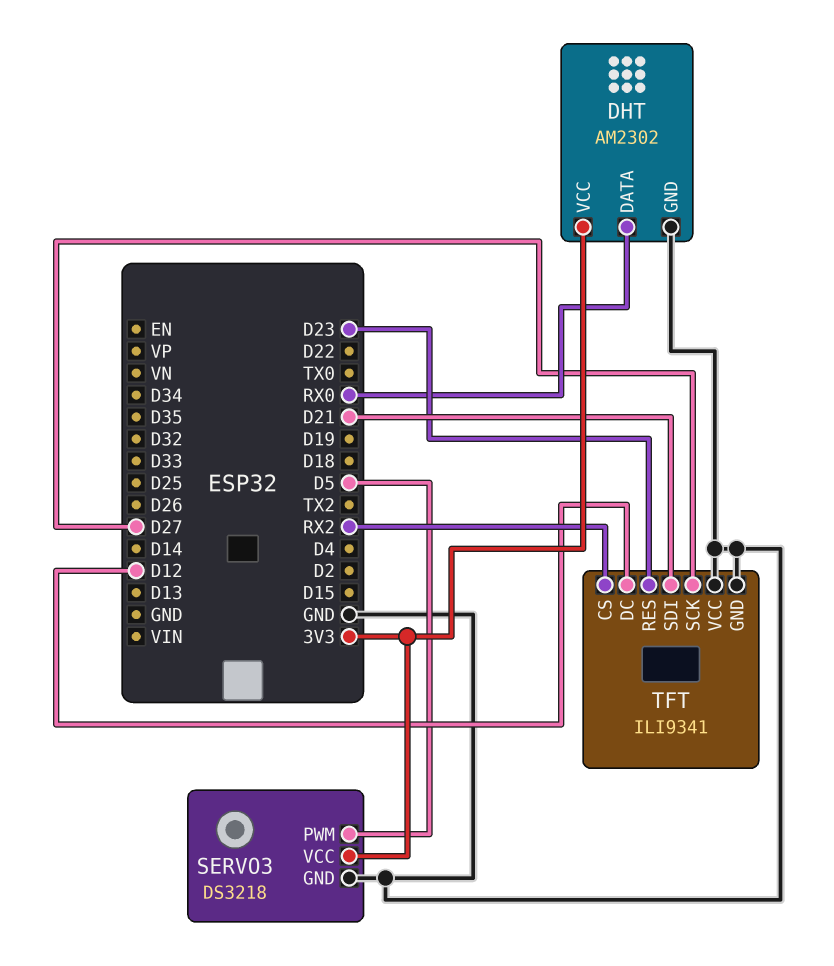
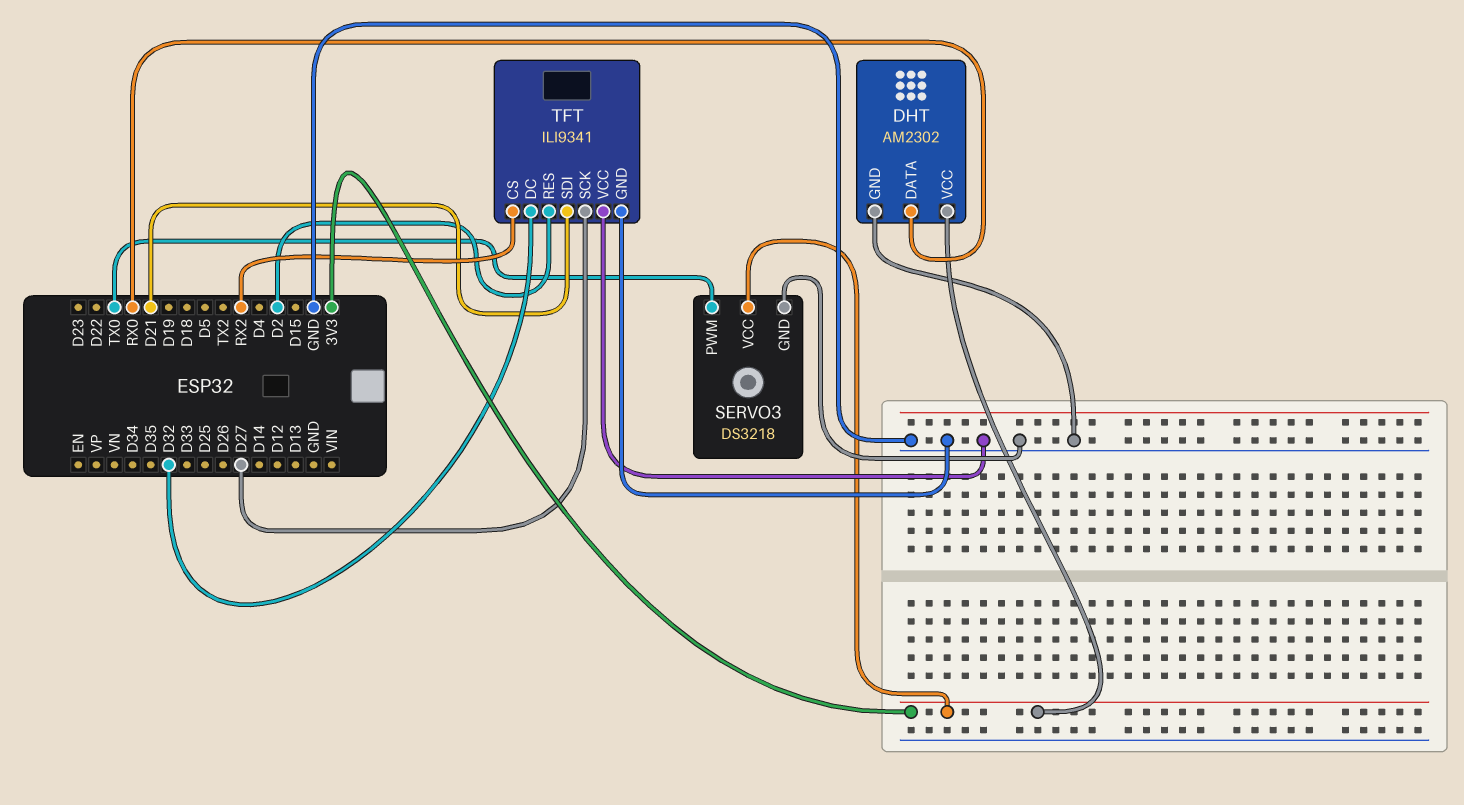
SERVO3 pin PWM: D5 -> TX0
TFT pin DC: D12 -> D32
TFT pin RES: D23 -> D2

